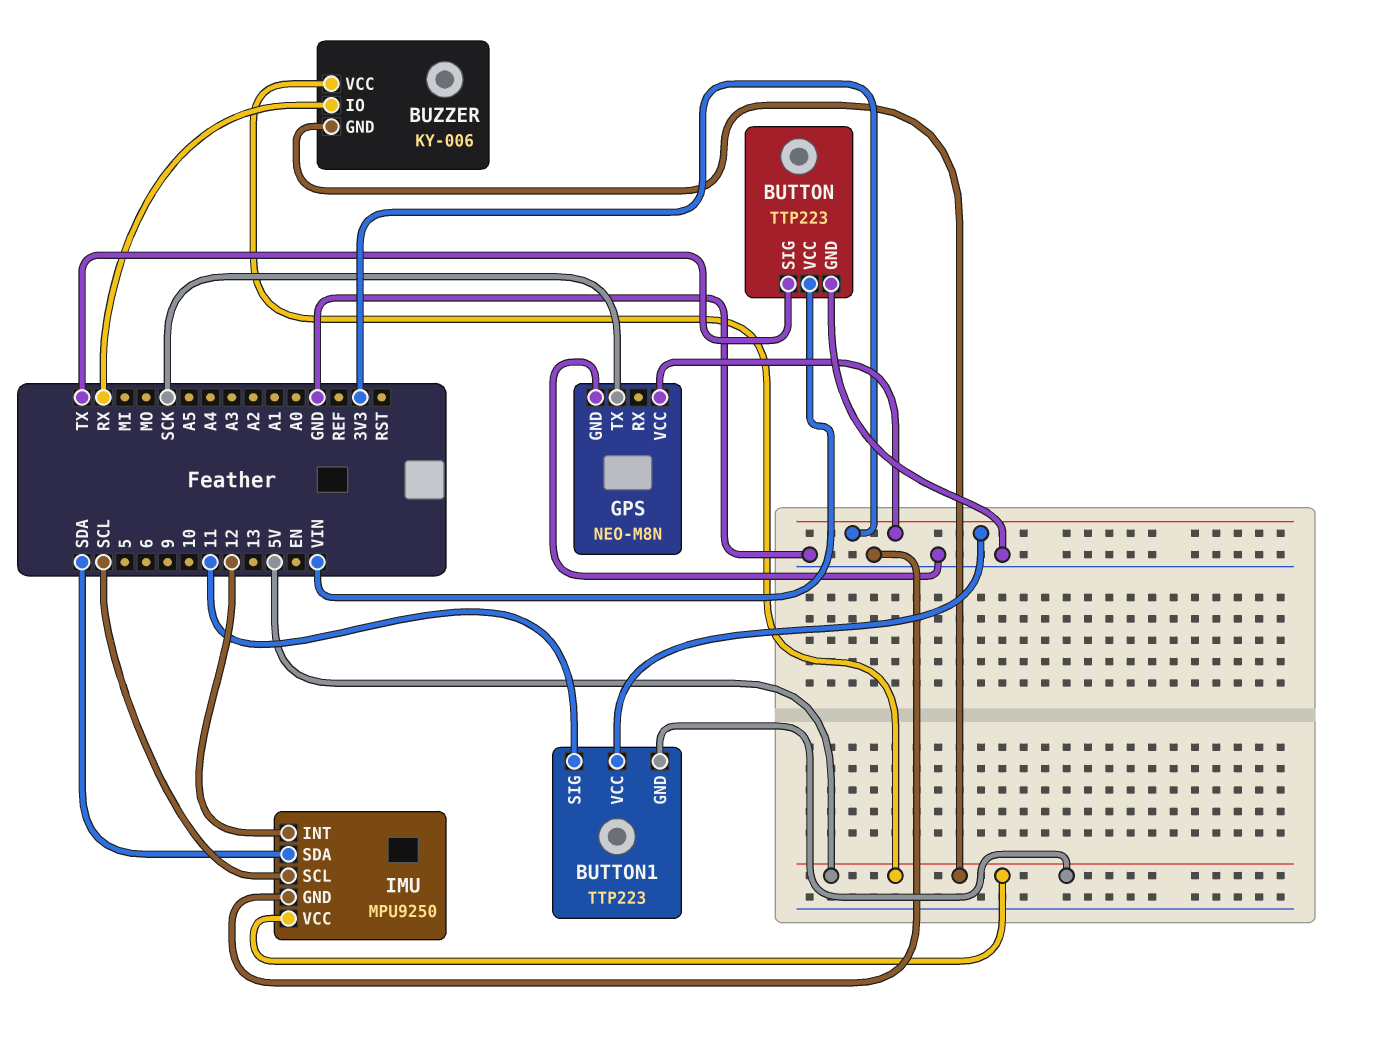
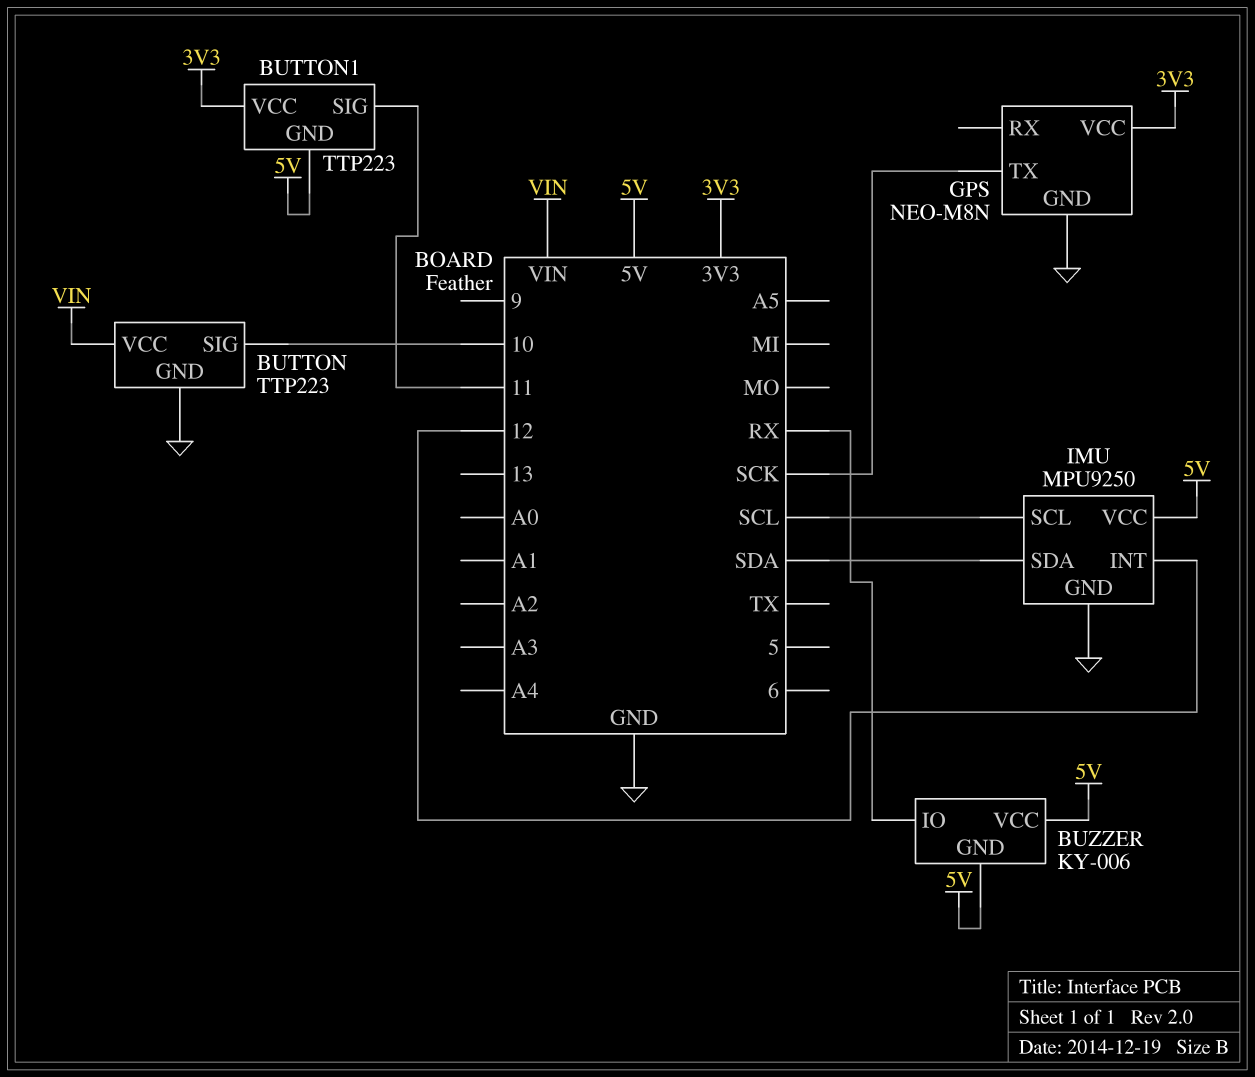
BUTTON pin SIG: TX -> 10

